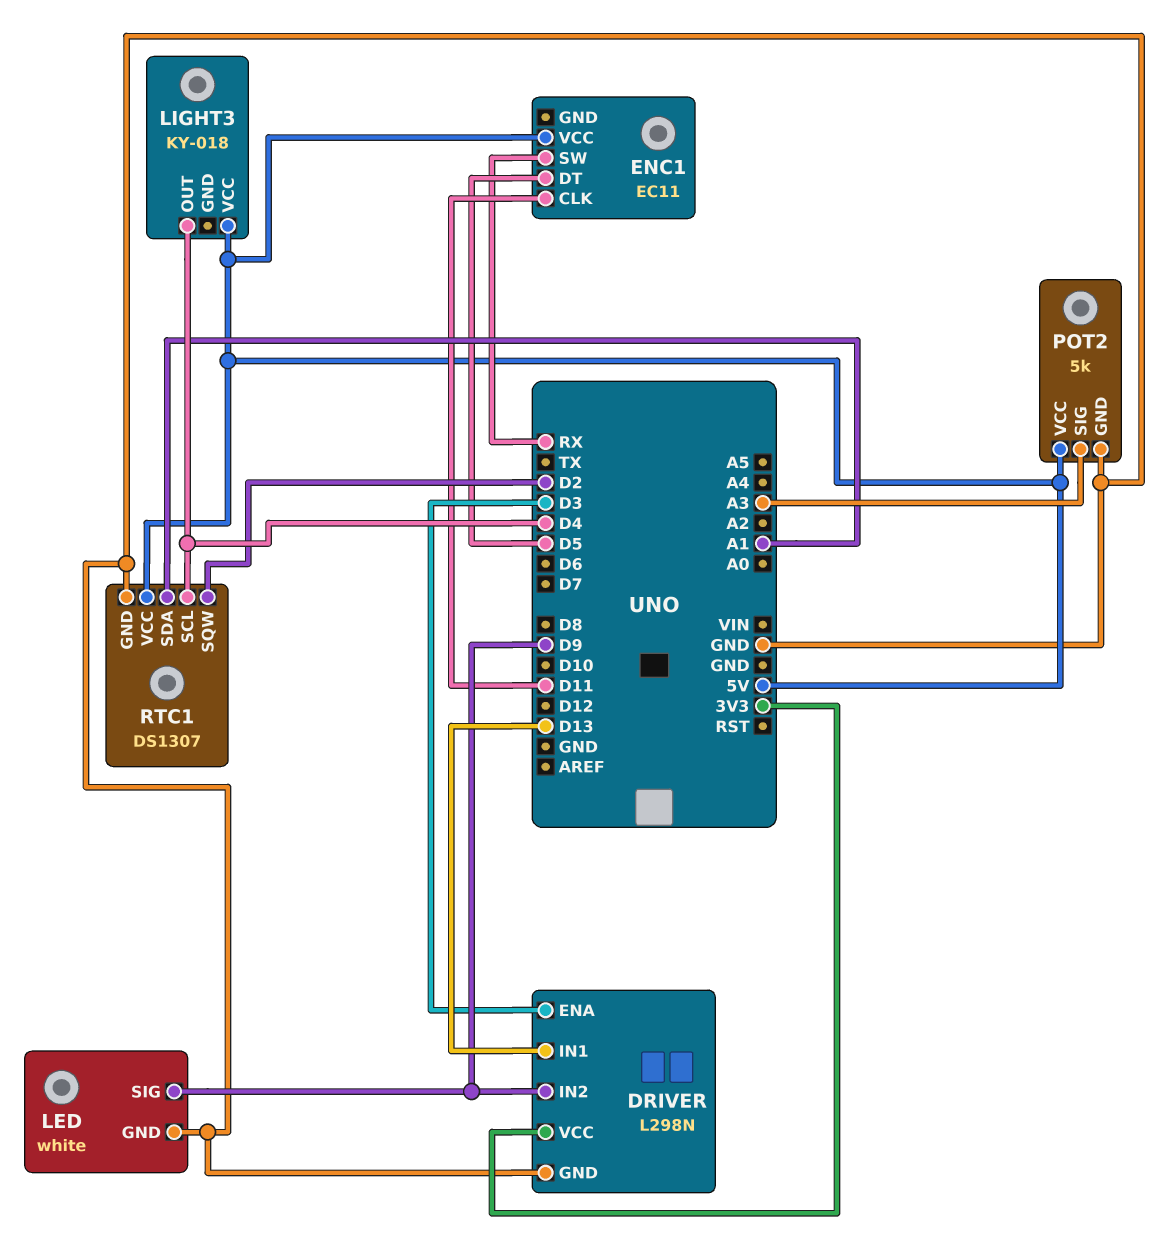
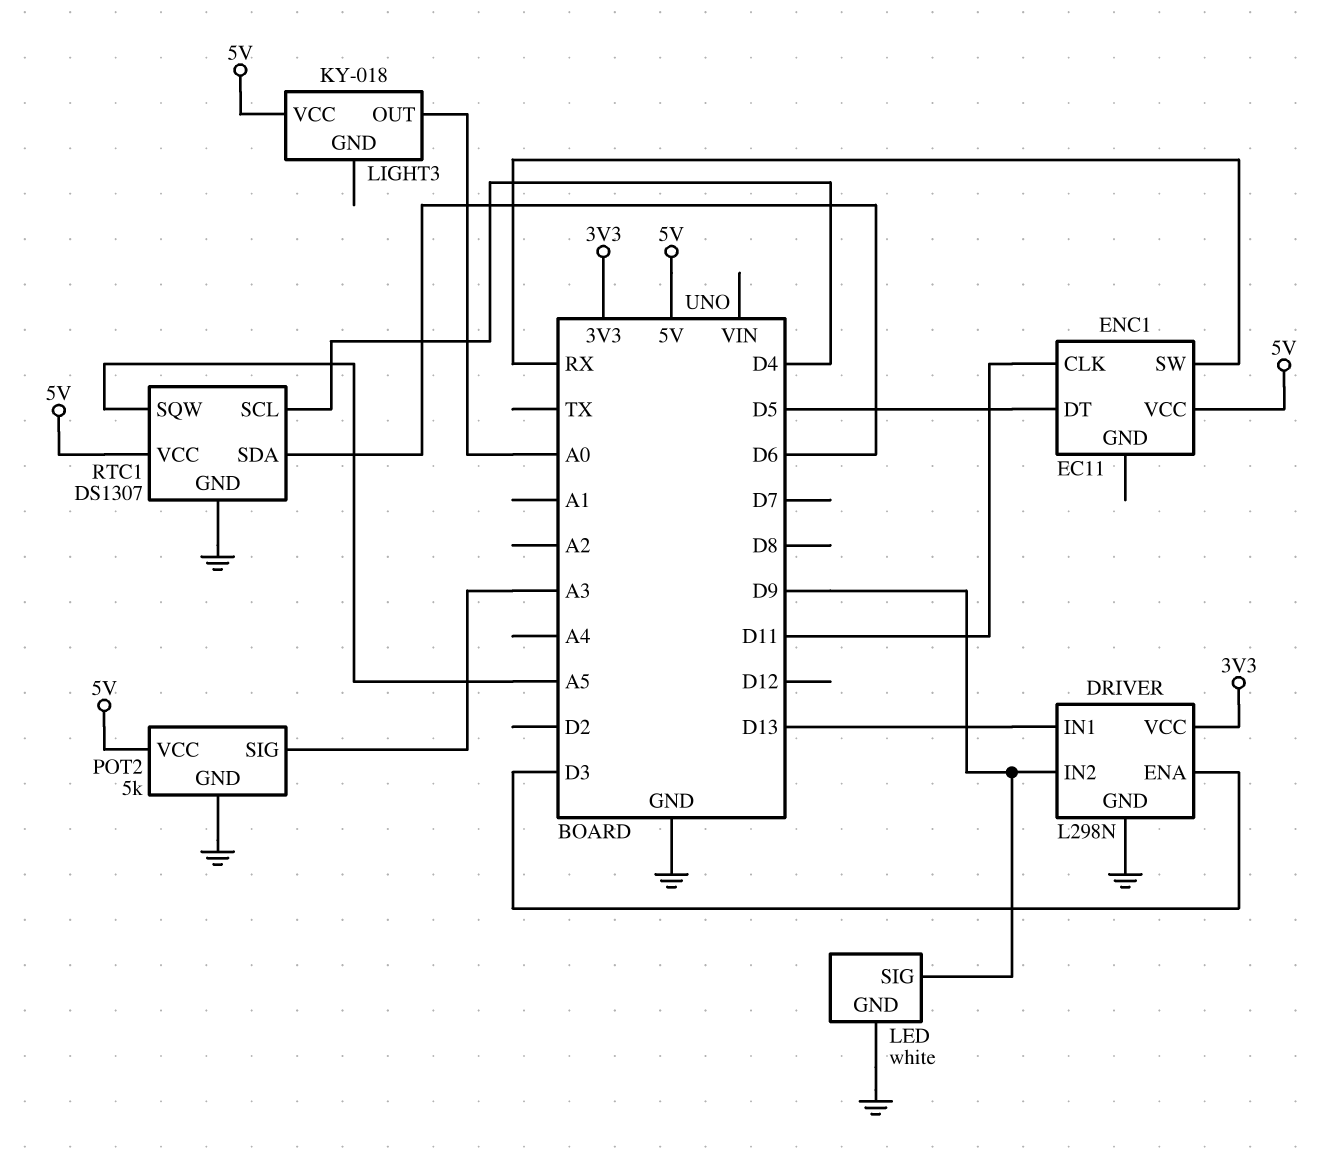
LIGHT3 pin OUT: D4 -> A0
RTC1 pin SDA: A1 -> D6
RTC1 pin SQW: D2 -> A5

